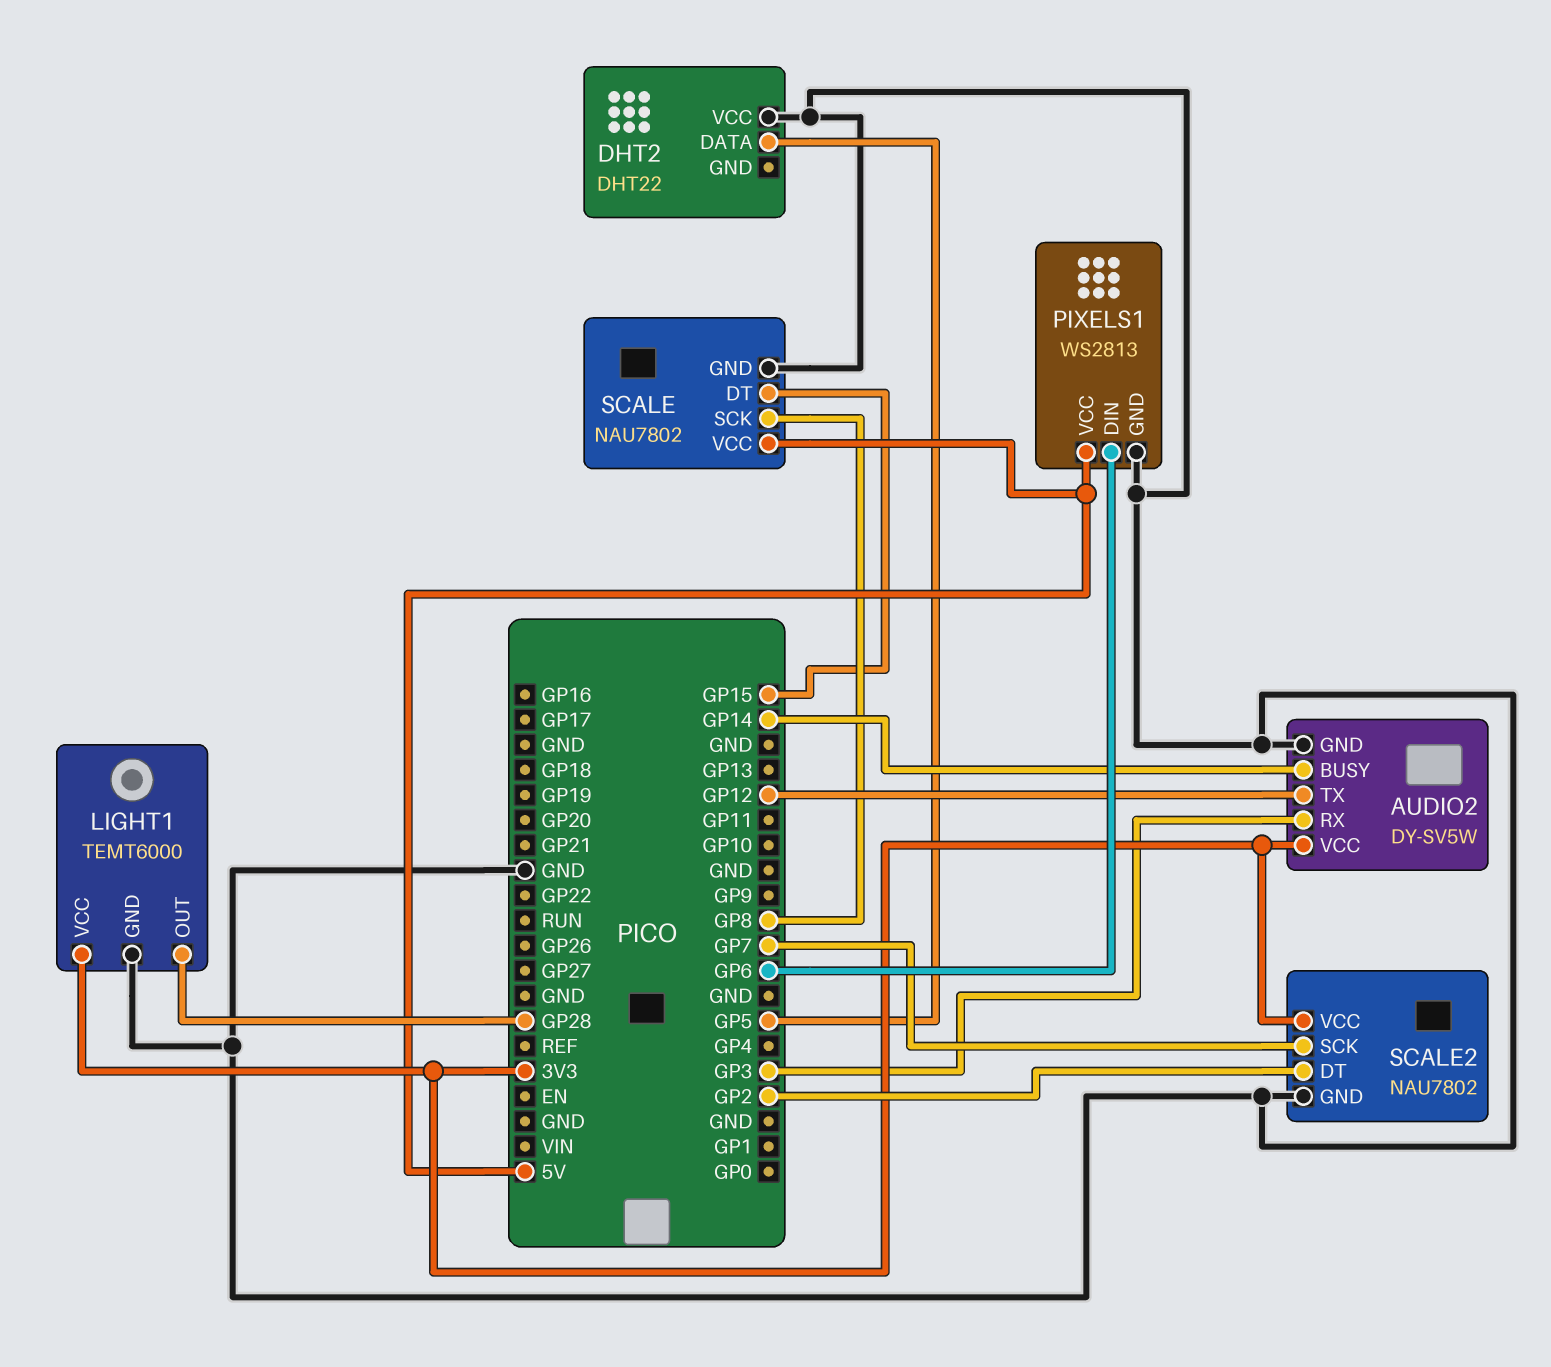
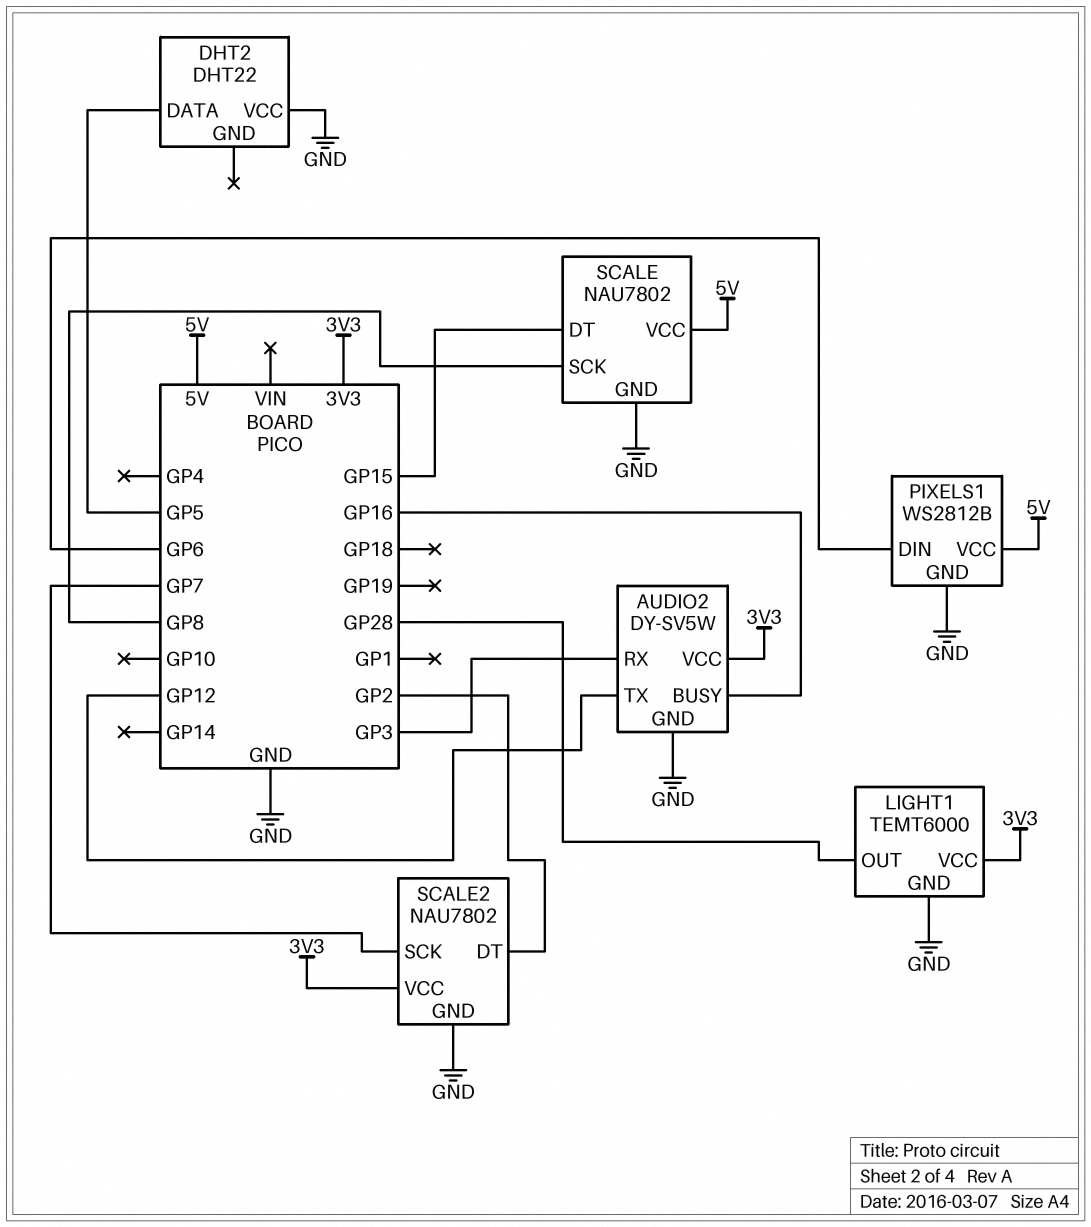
AUDIO2 pin BUSY: GP14 -> GP16
PIXELS1: WS2813 -> WS2812B

